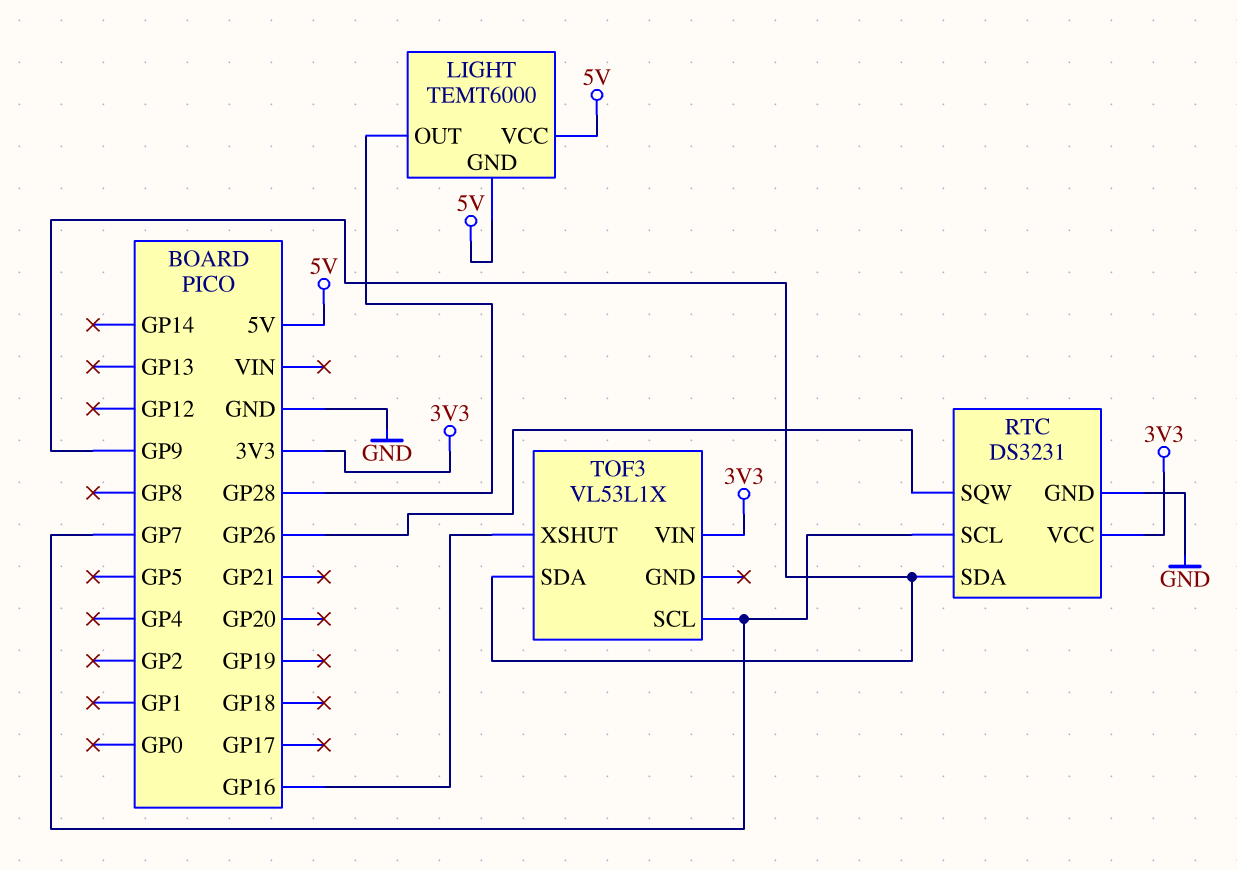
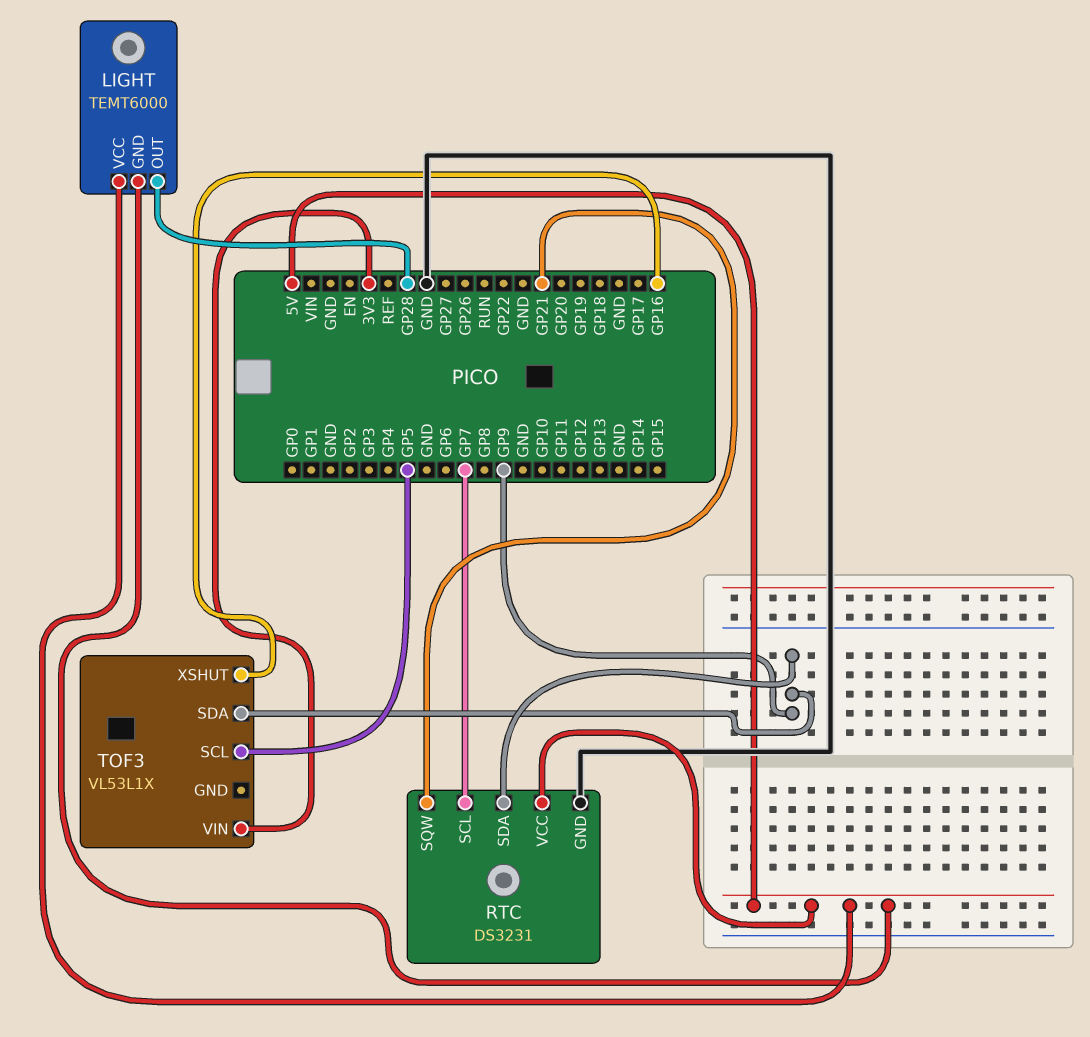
RTC pin SQW: GP26 -> GP21
RTC pin VCC: 3V3 -> 5V
TOF3 pin SCL: GP7 -> GP5

